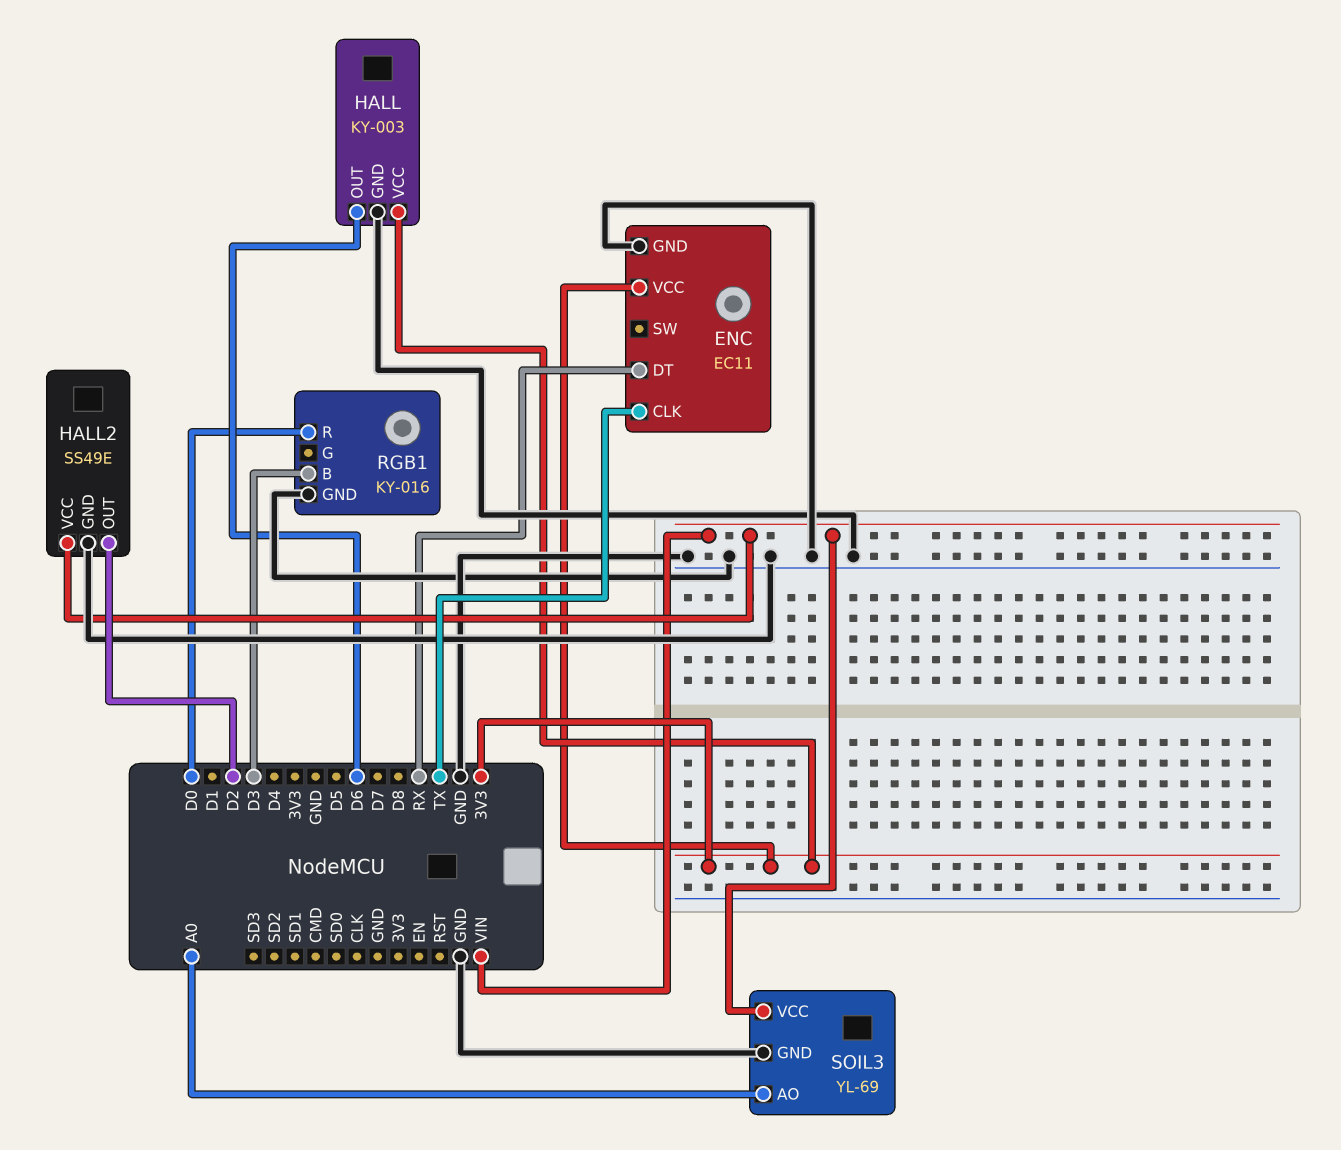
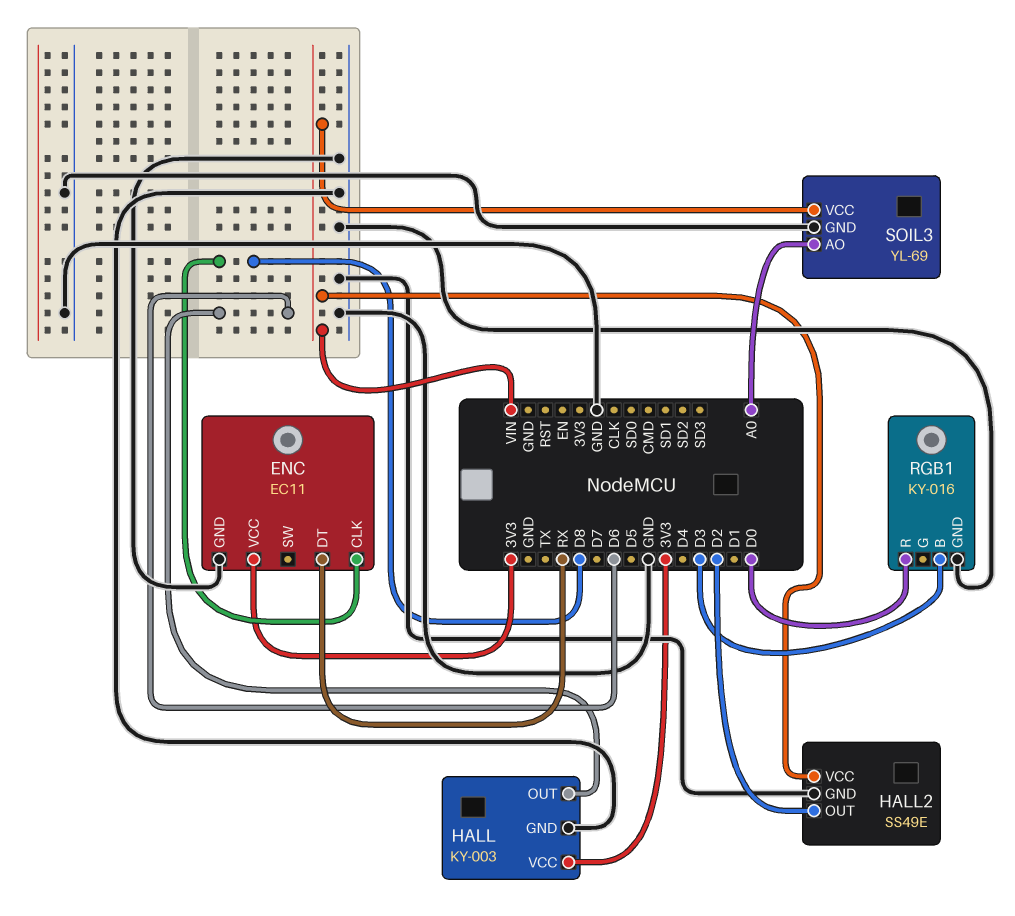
ENC pin CLK: TX -> D8

